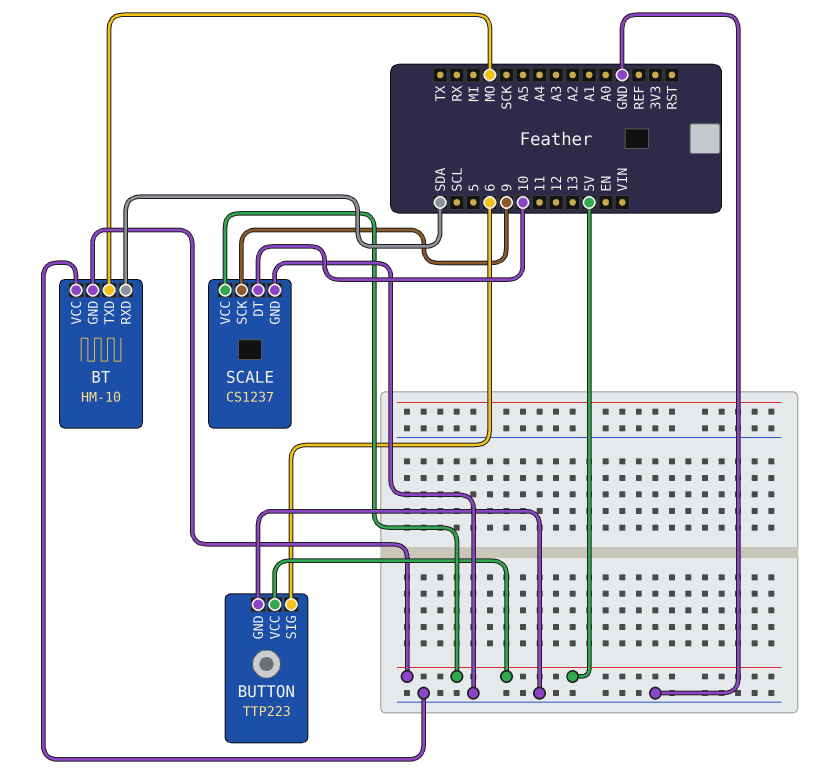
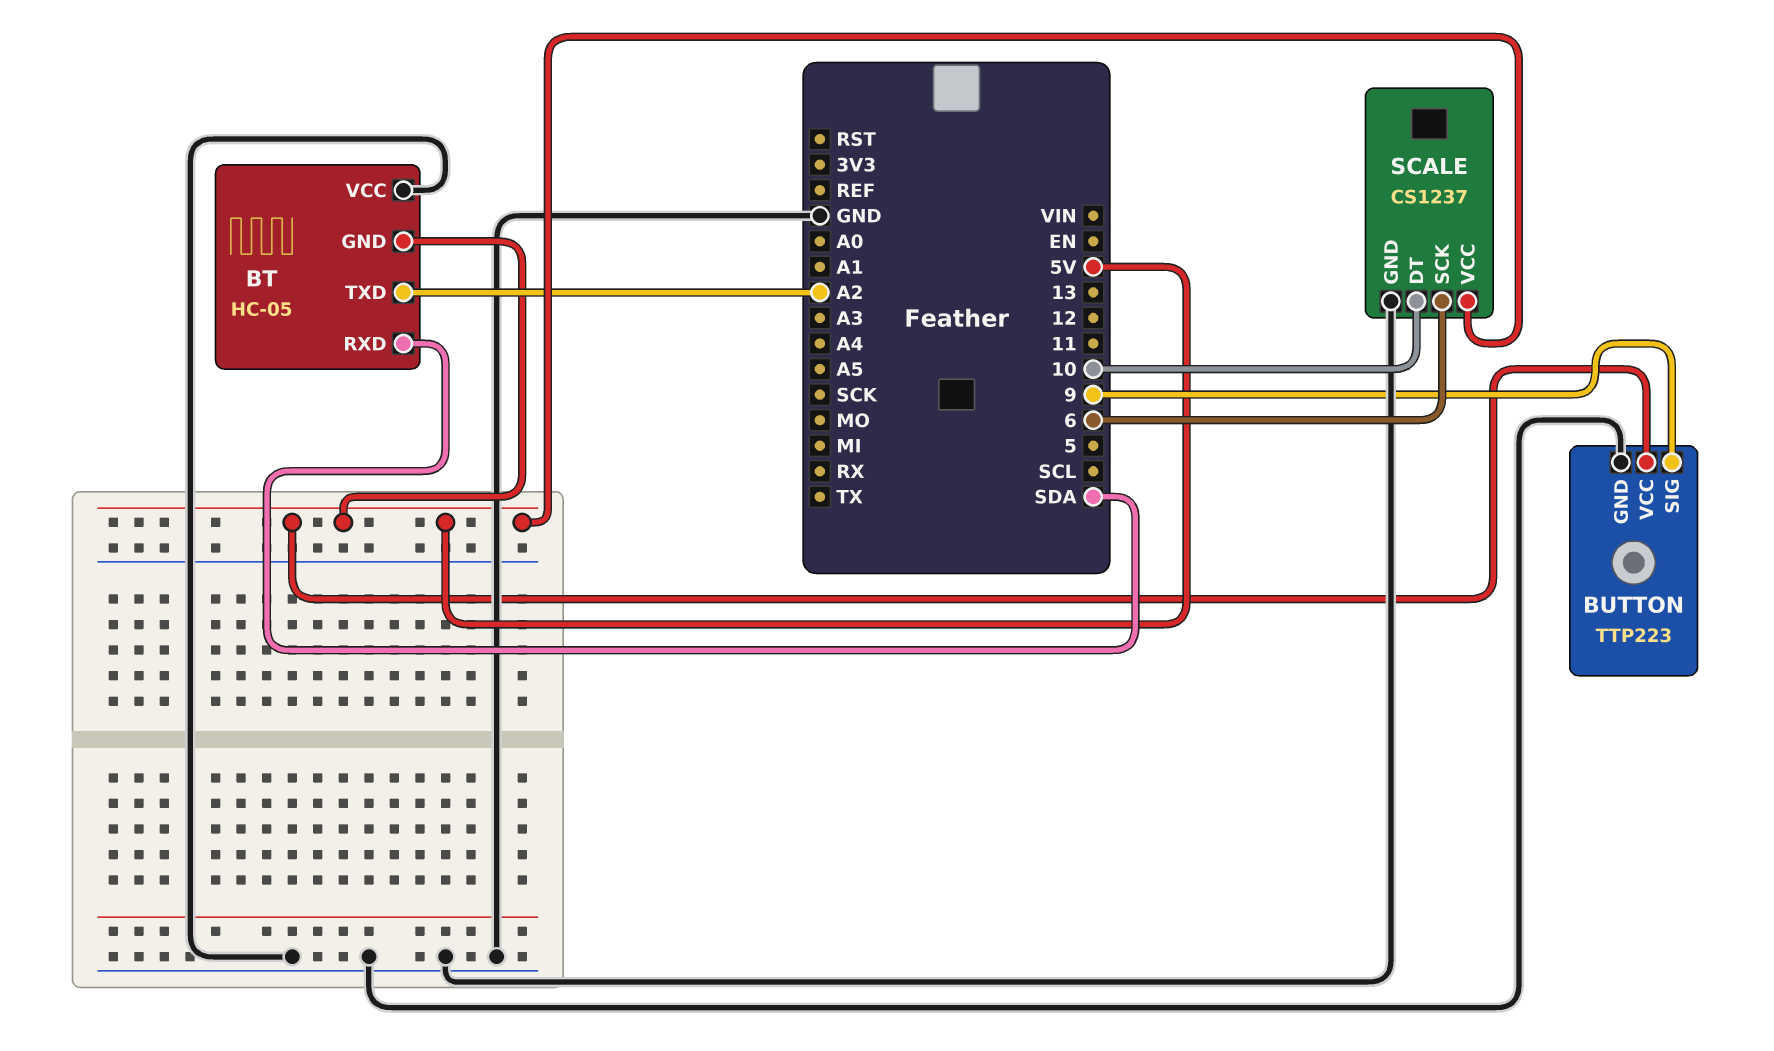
BT: HM-10 -> HC-05
BT pin TXD: MO -> A2
BUTTON pin SIG: 6 -> 9
SCALE pin SCK: 9 -> 6

